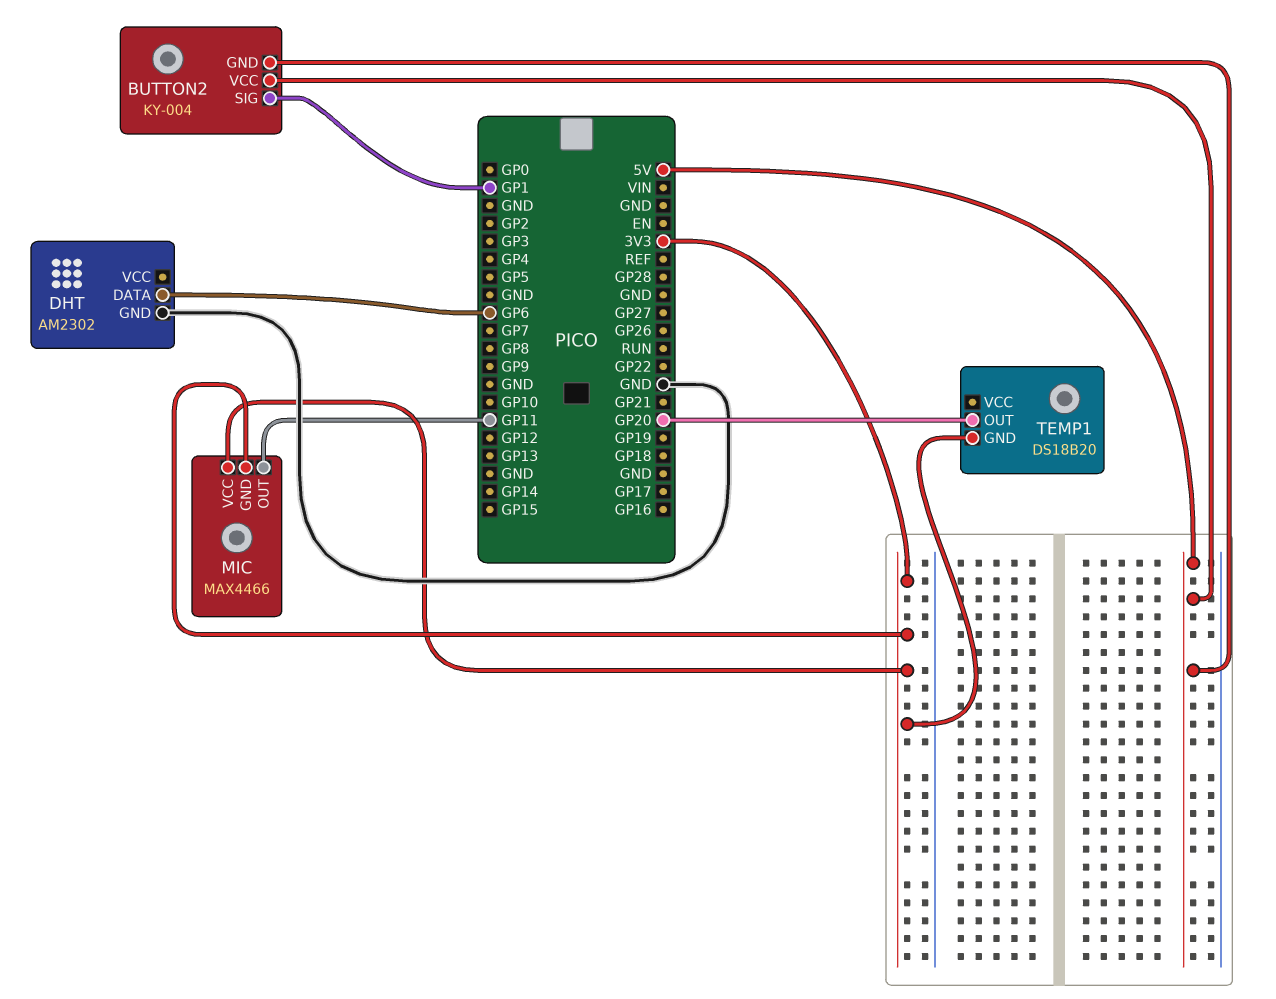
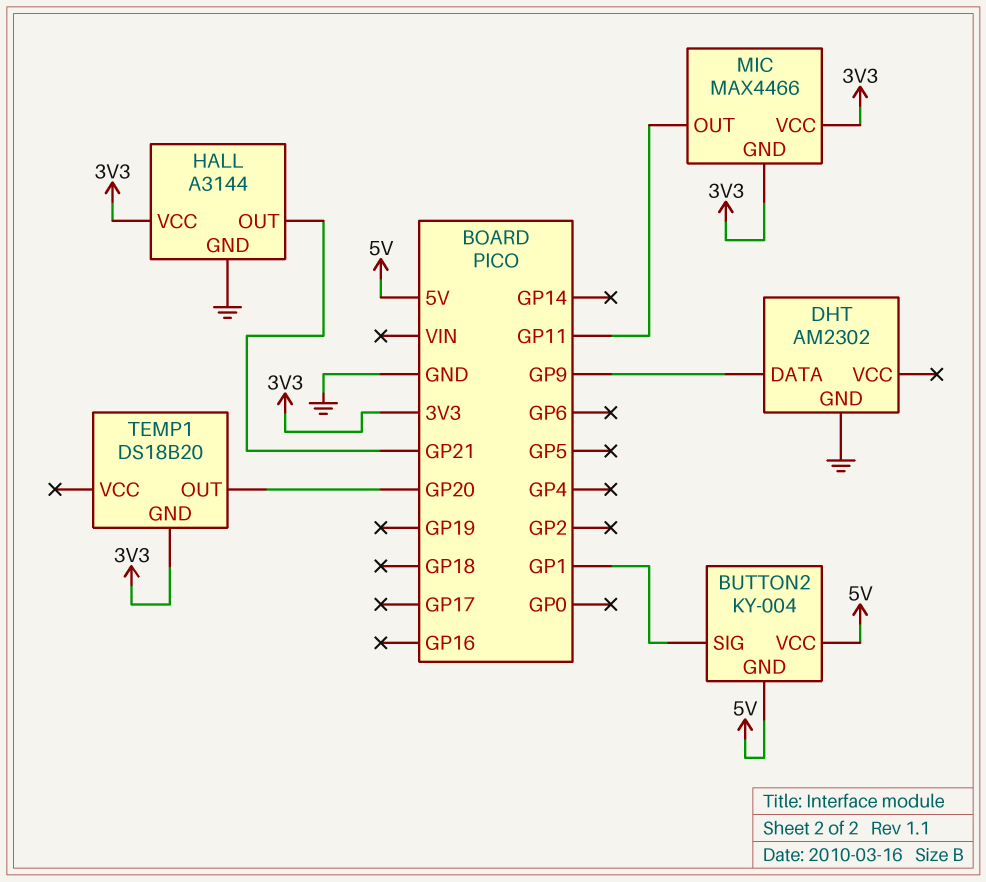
DHT pin DATA: GP6 -> GP9
HALL: none -> A3144
HALL pin GND: none -> GND
HALL pin OUT: none -> GP21
HALL pin VCC: none -> 3V3

